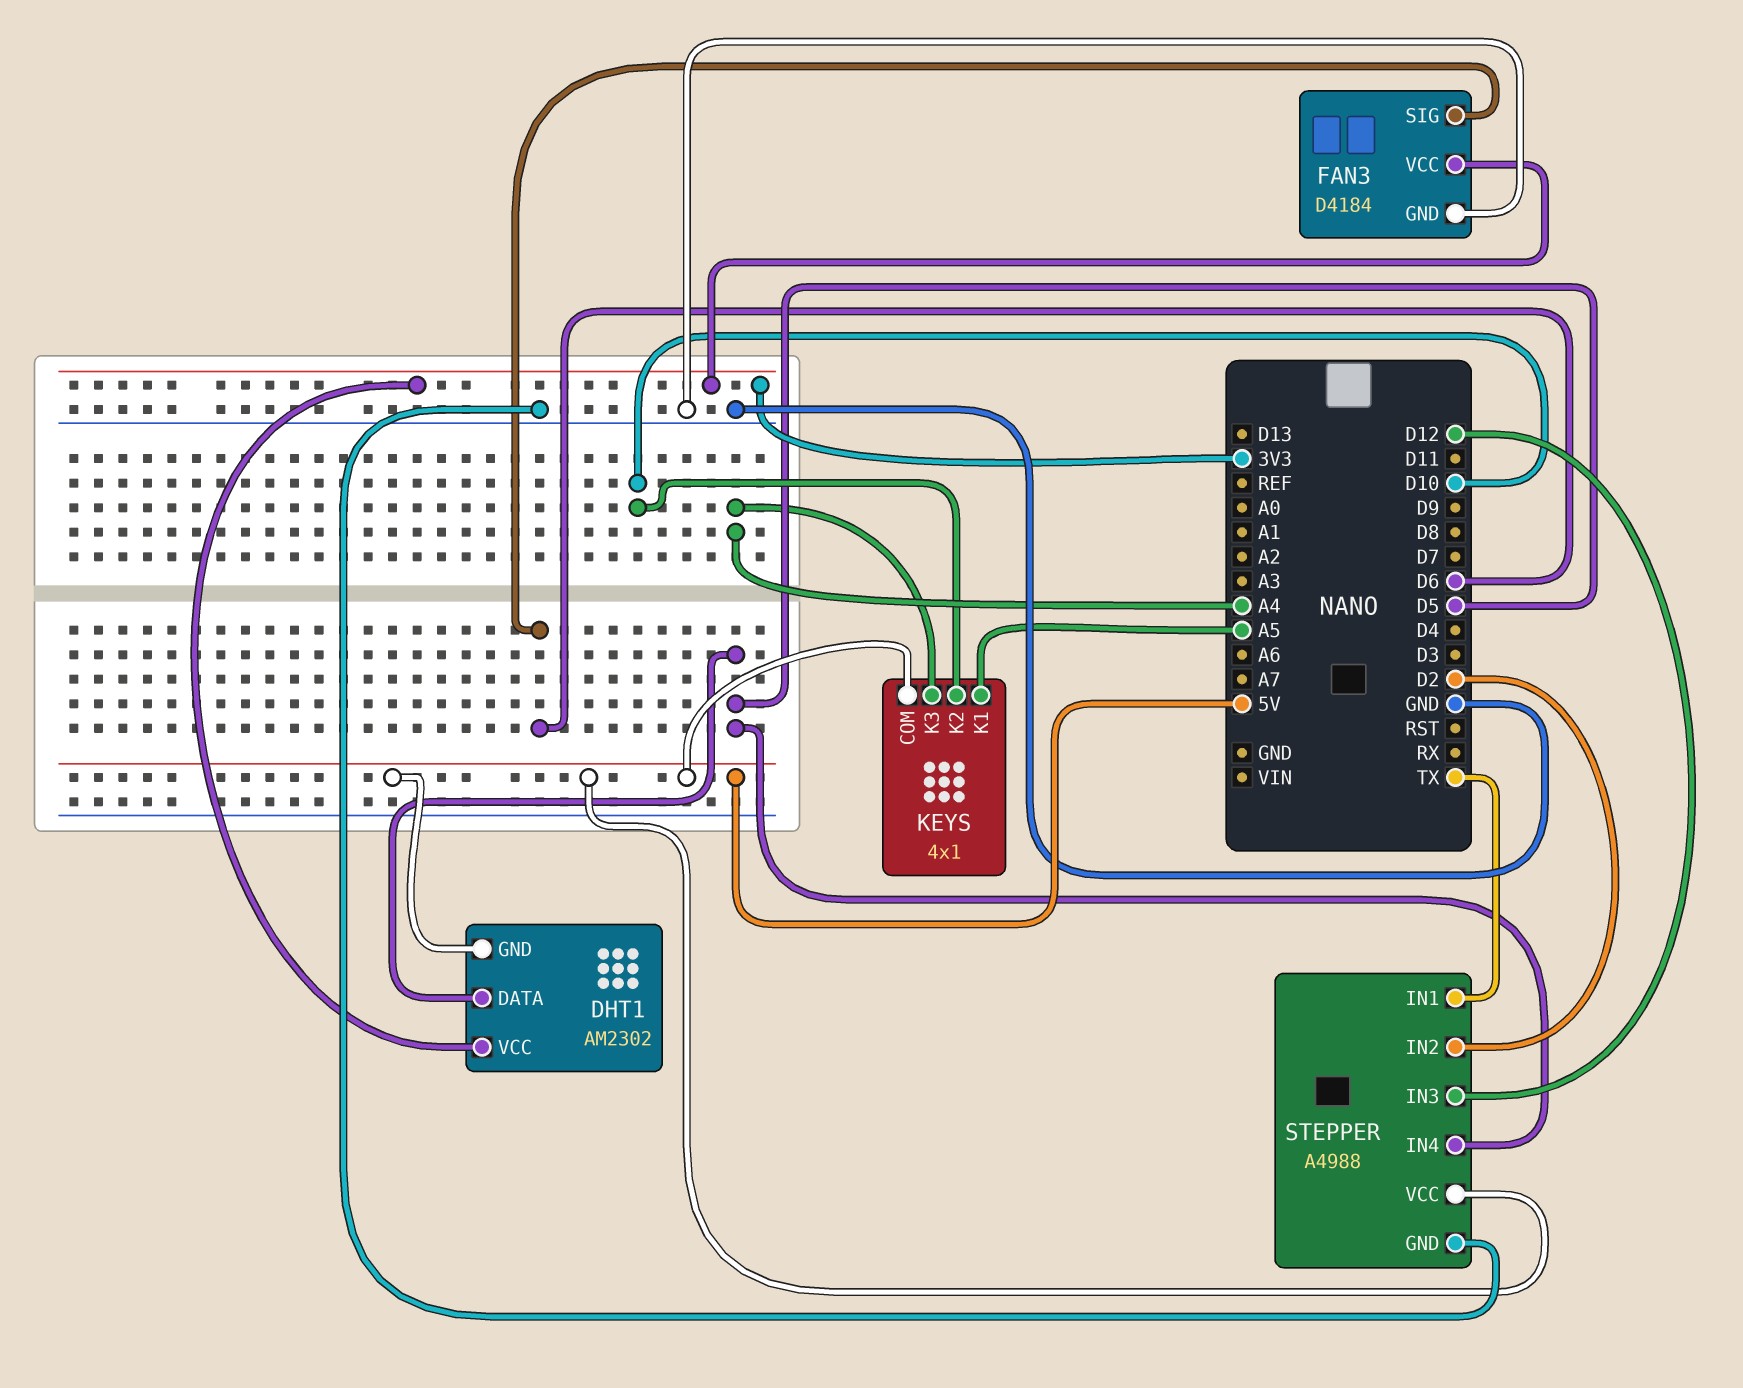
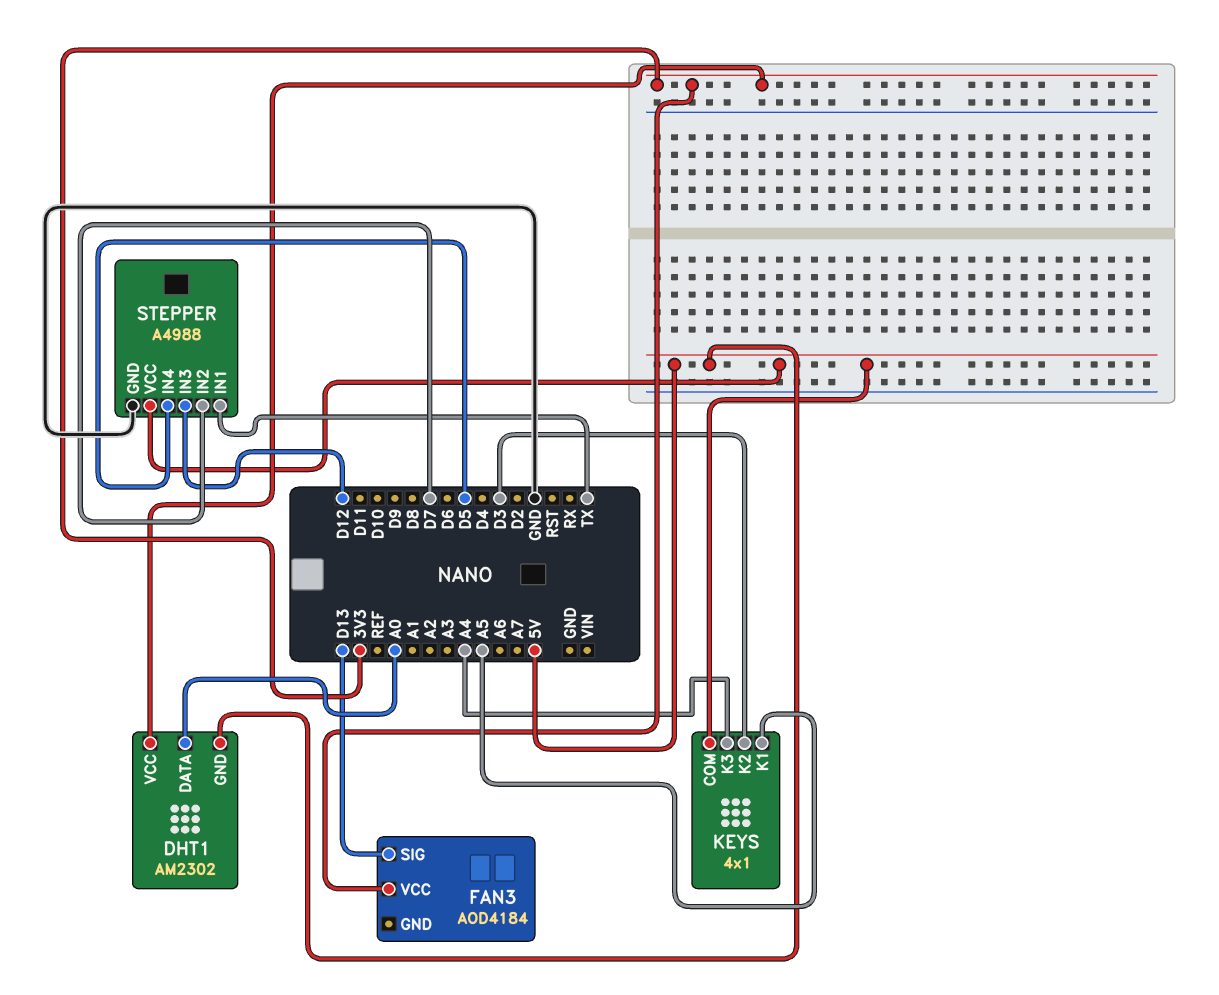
DHT1 pin DATA: D5 -> A0
FAN3: D4184 -> AOD4184
FAN3 pin GND: GND -> none
FAN3 pin SIG: D6 -> D13
KEYS pin K2: D10 -> D3
STEPPER pin IN2: D2 -> D7

